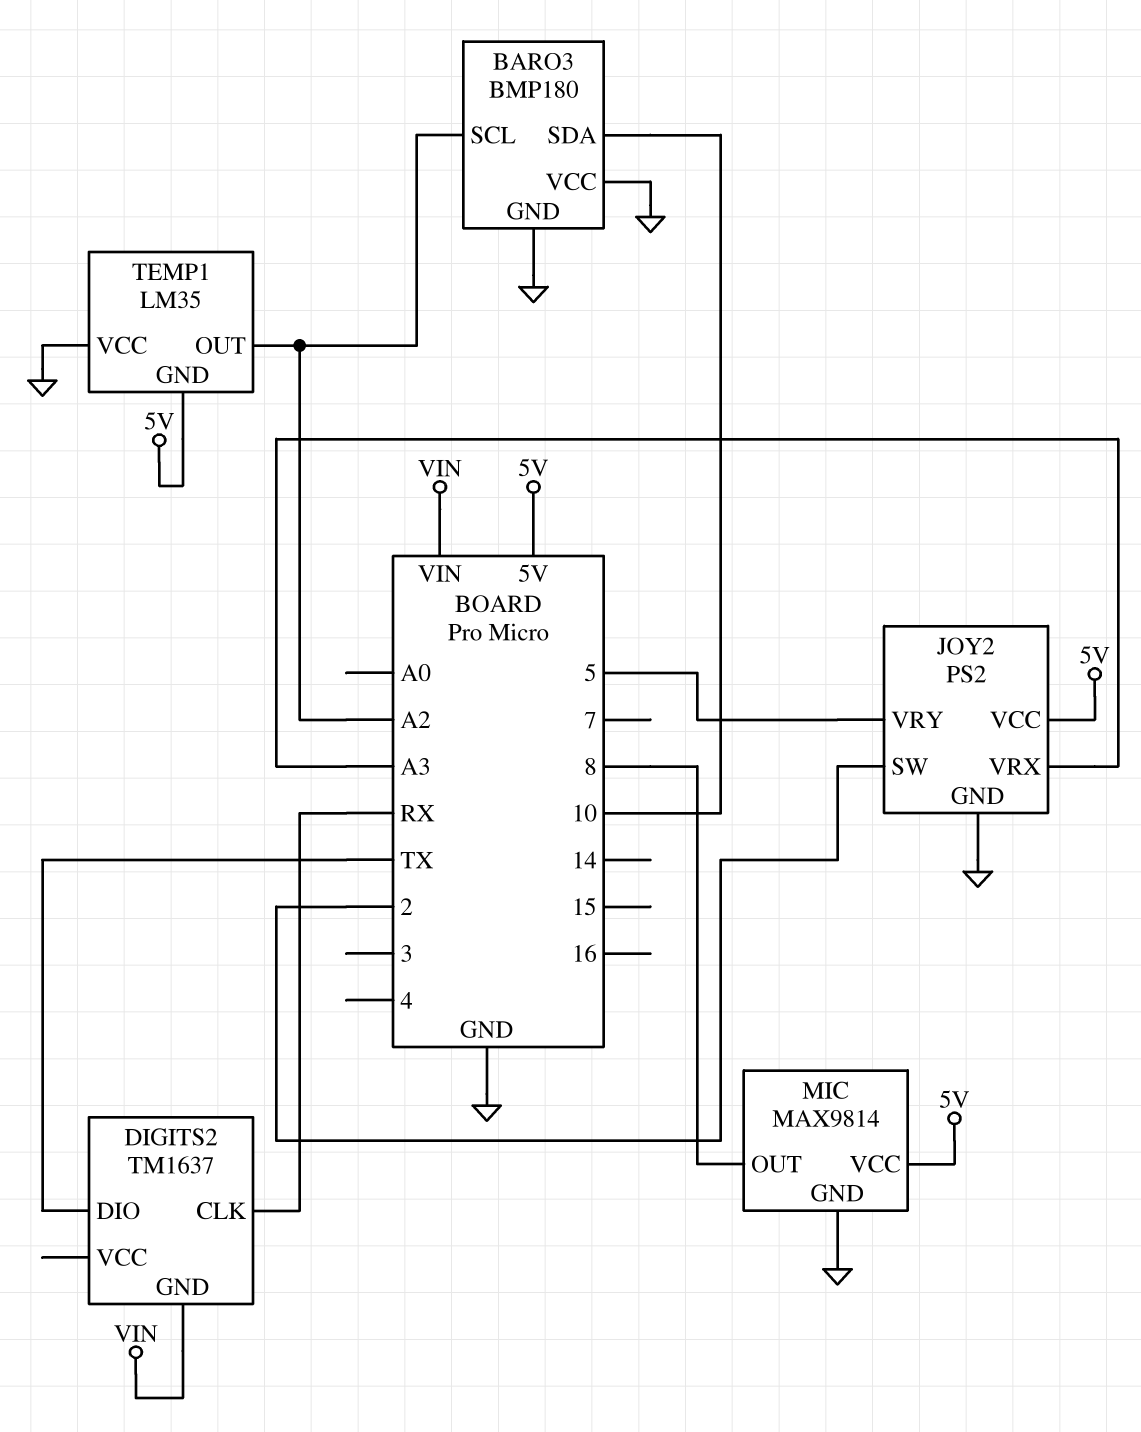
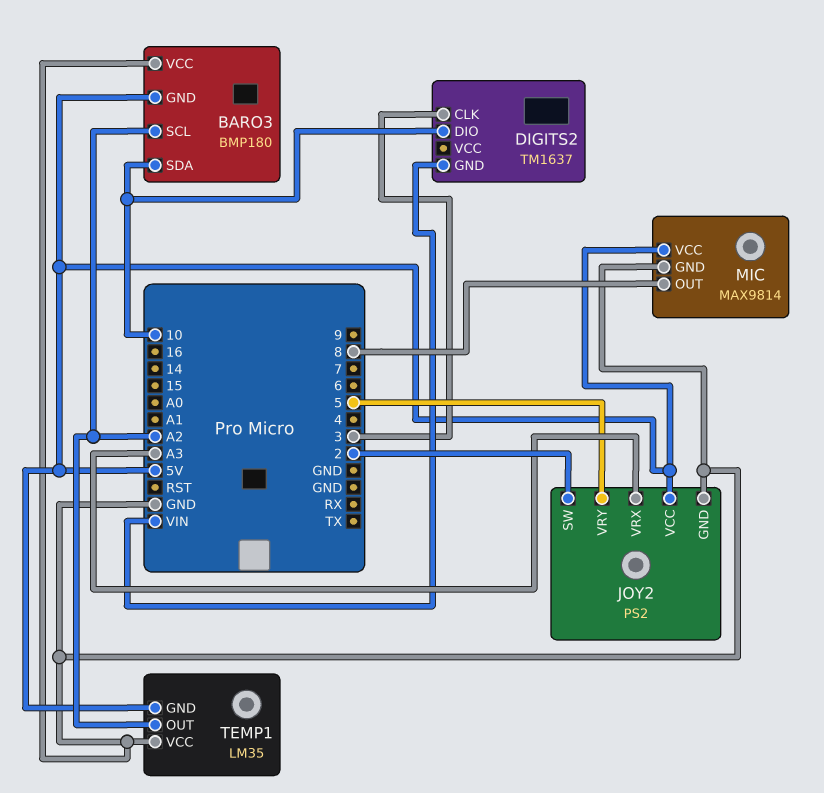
BARO3 pin GND: GND -> 5V
DIGITS2 pin CLK: RX -> 3
DIGITS2 pin DIO: TX -> 10

